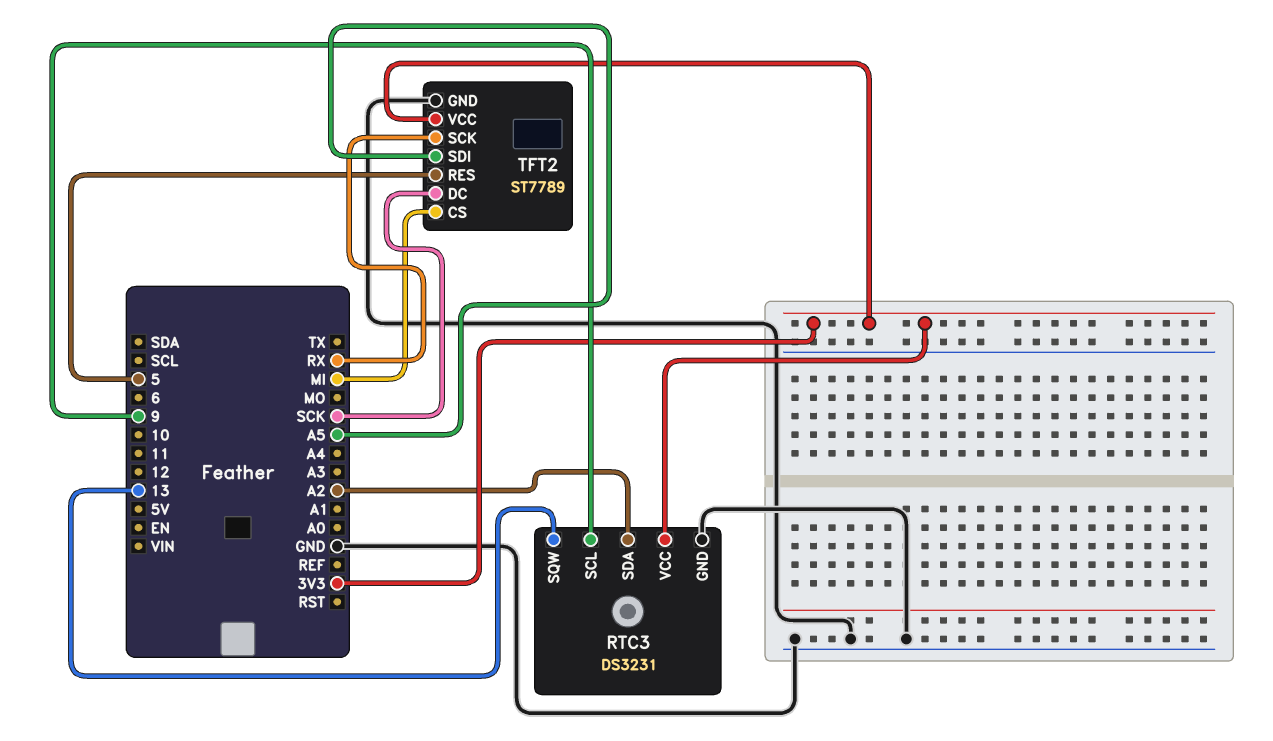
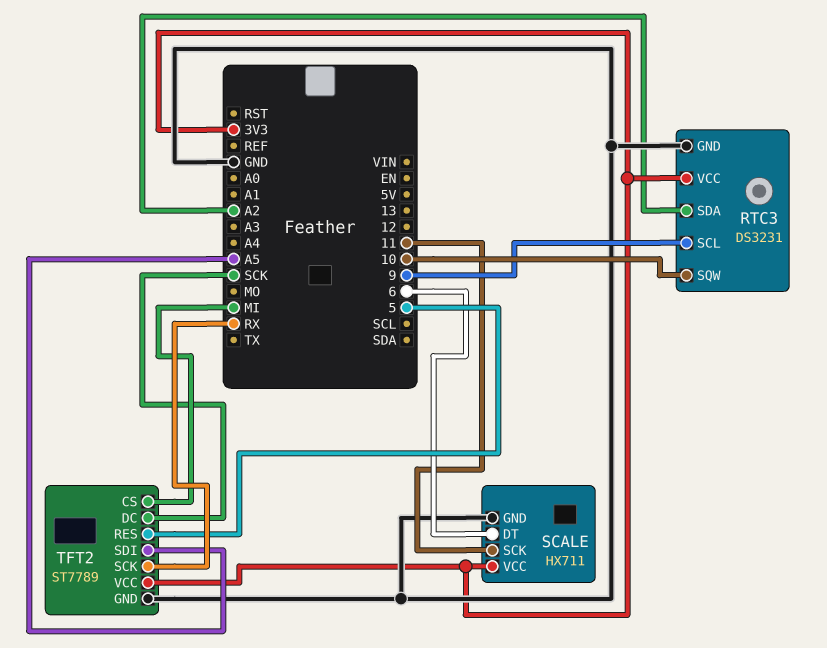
RTC3 pin SQW: 13 -> 10
SCALE: none -> HX711
SCALE pin DT: none -> 6
SCALE pin GND: none -> GND
SCALE pin SCK: none -> 11
SCALE pin VCC: none -> 3V3

